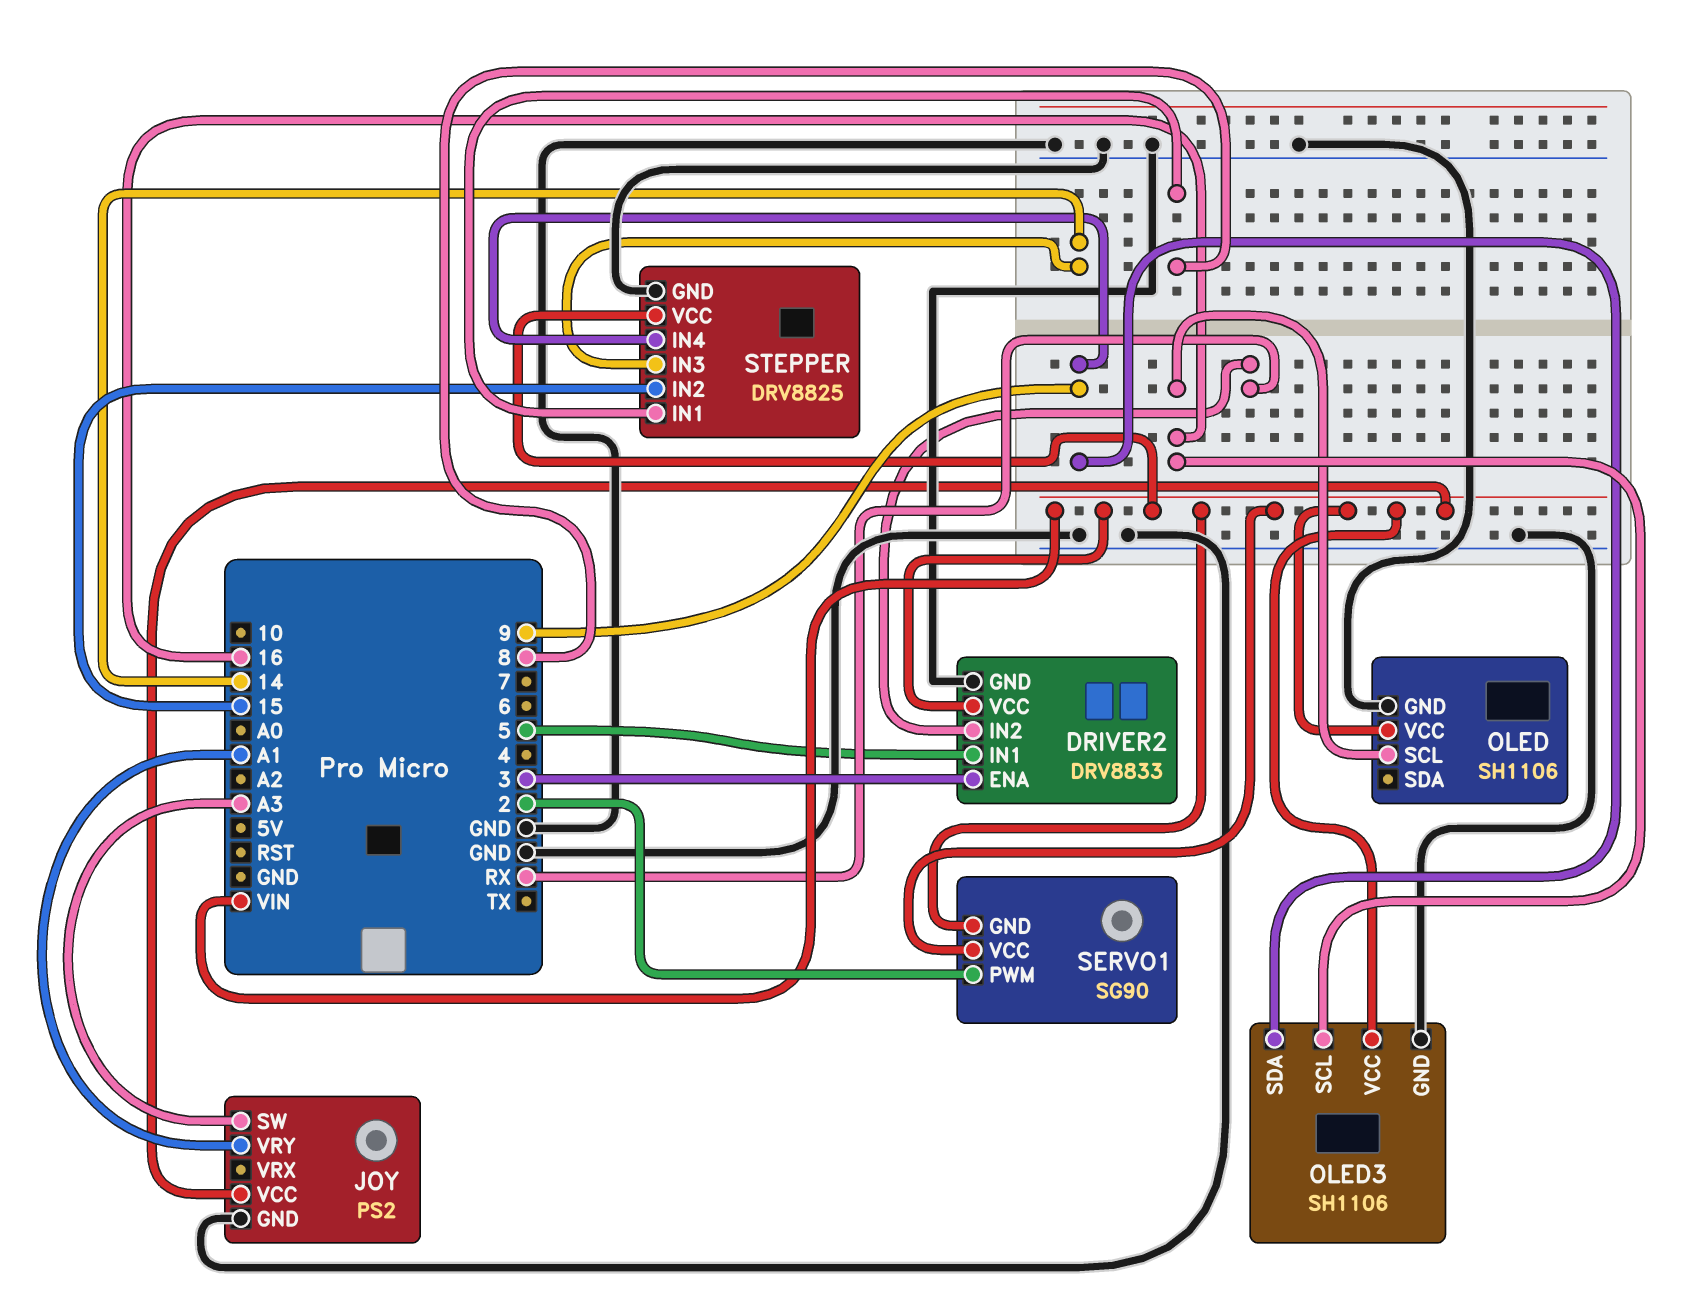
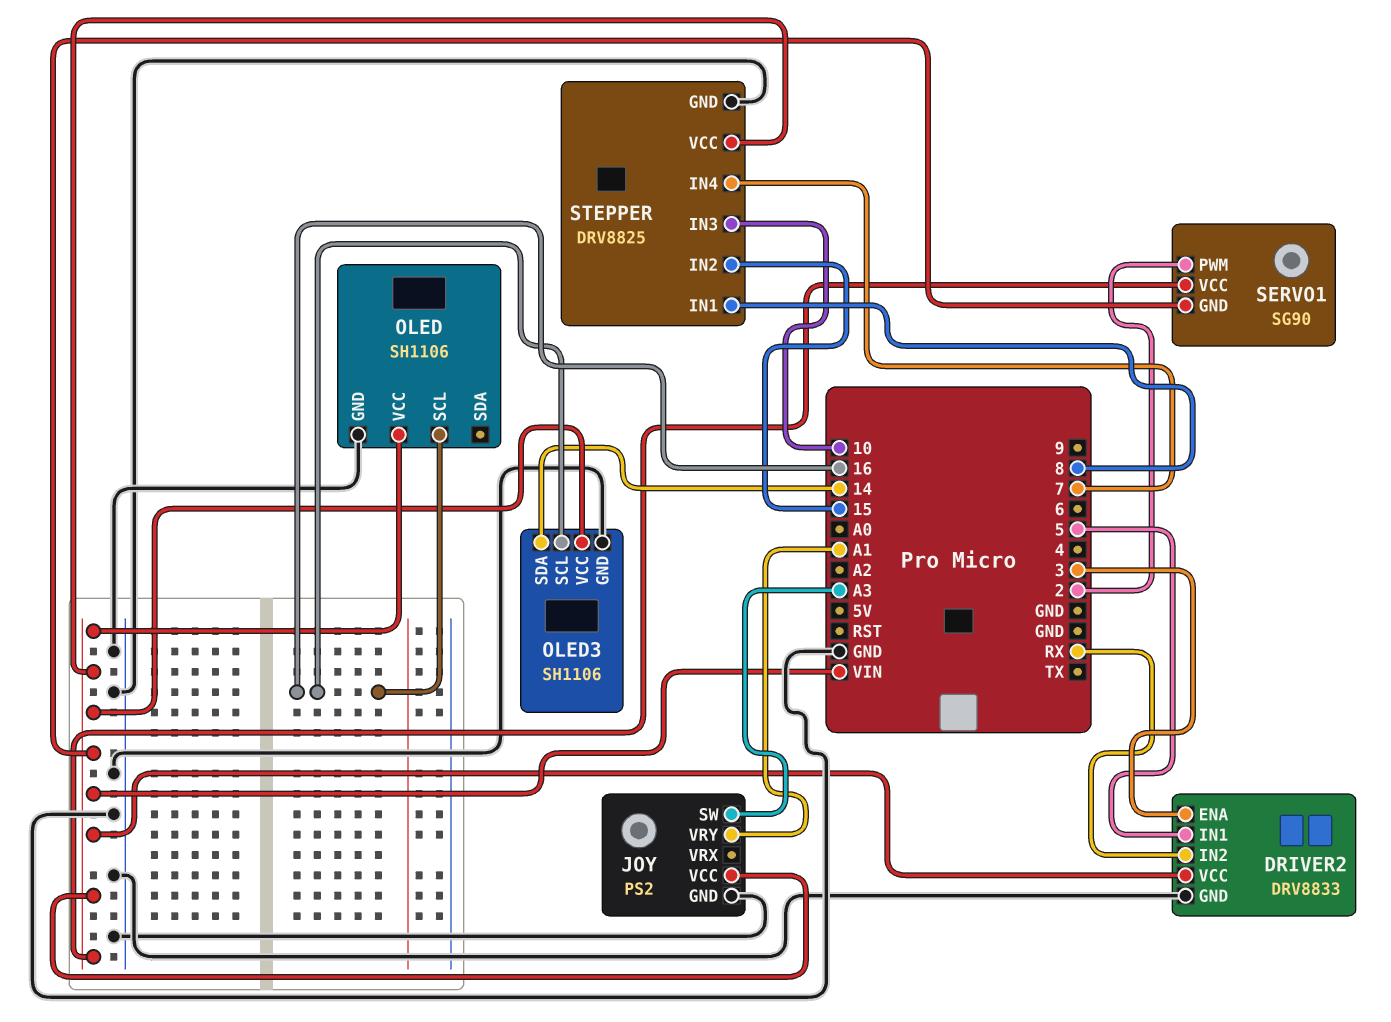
OLED3 pin SDA: 9 -> 14
STEPPER pin IN3: 14 -> 10
STEPPER pin IN4: 9 -> 7

